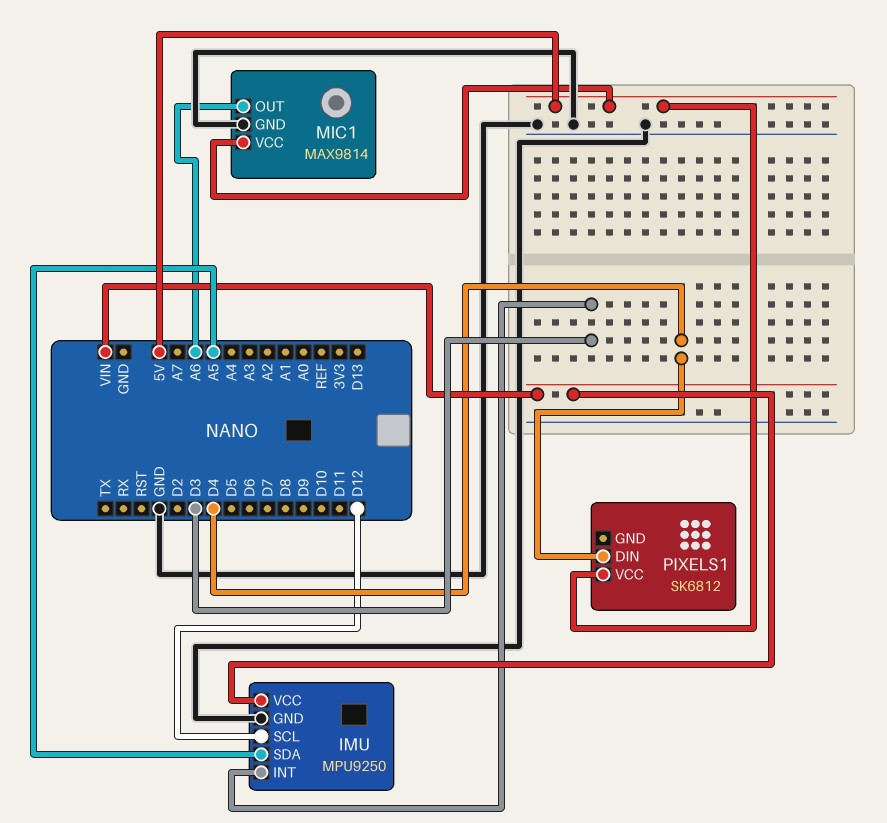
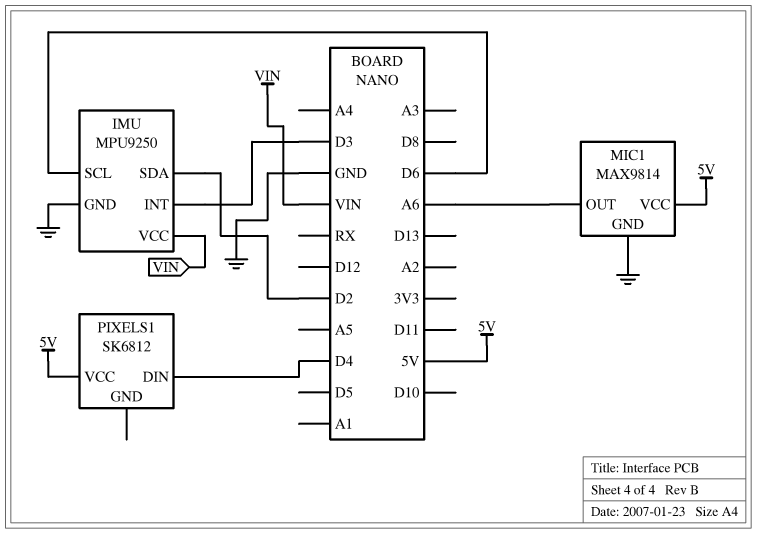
IMU pin SCL: D12 -> D6
IMU pin SDA: A5 -> D2

